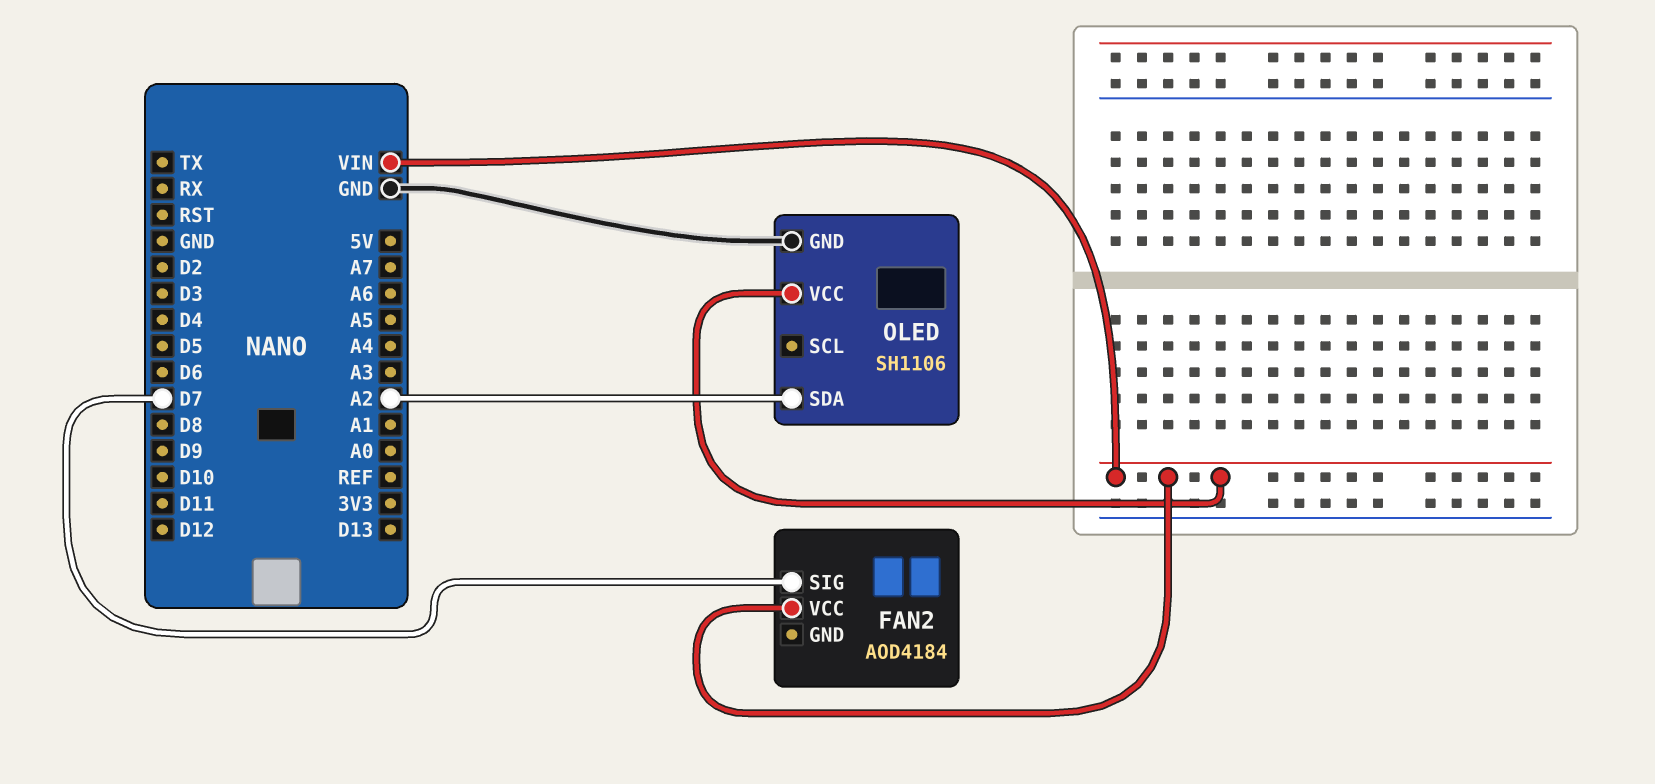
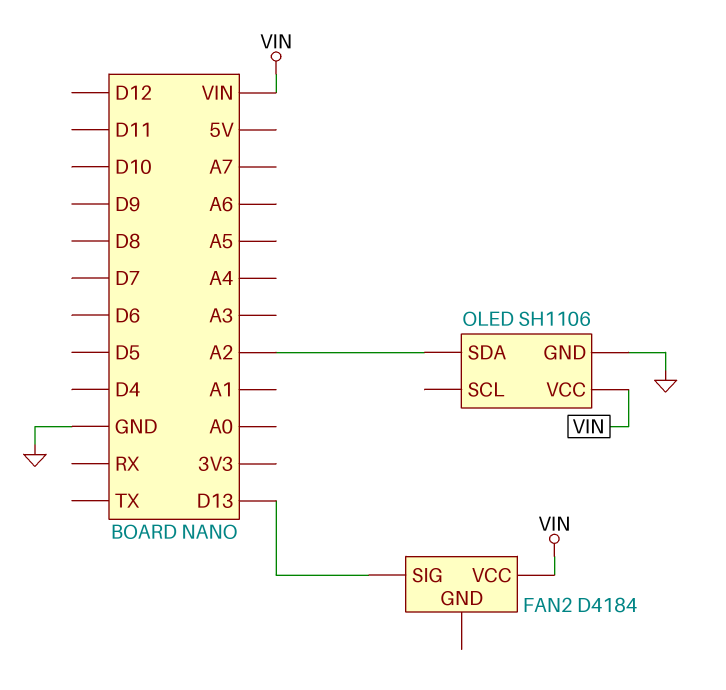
FAN2: AOD4184 -> D4184
FAN2 pin SIG: D7 -> D13

